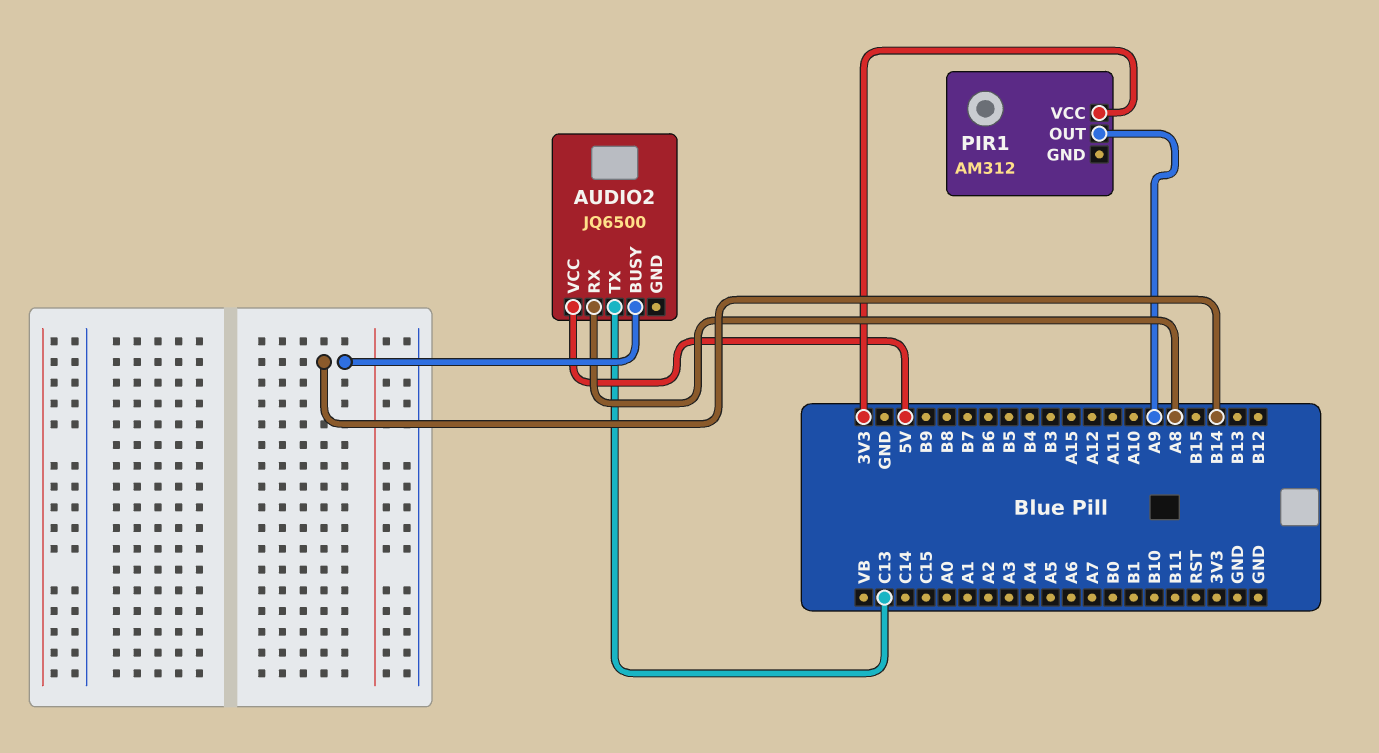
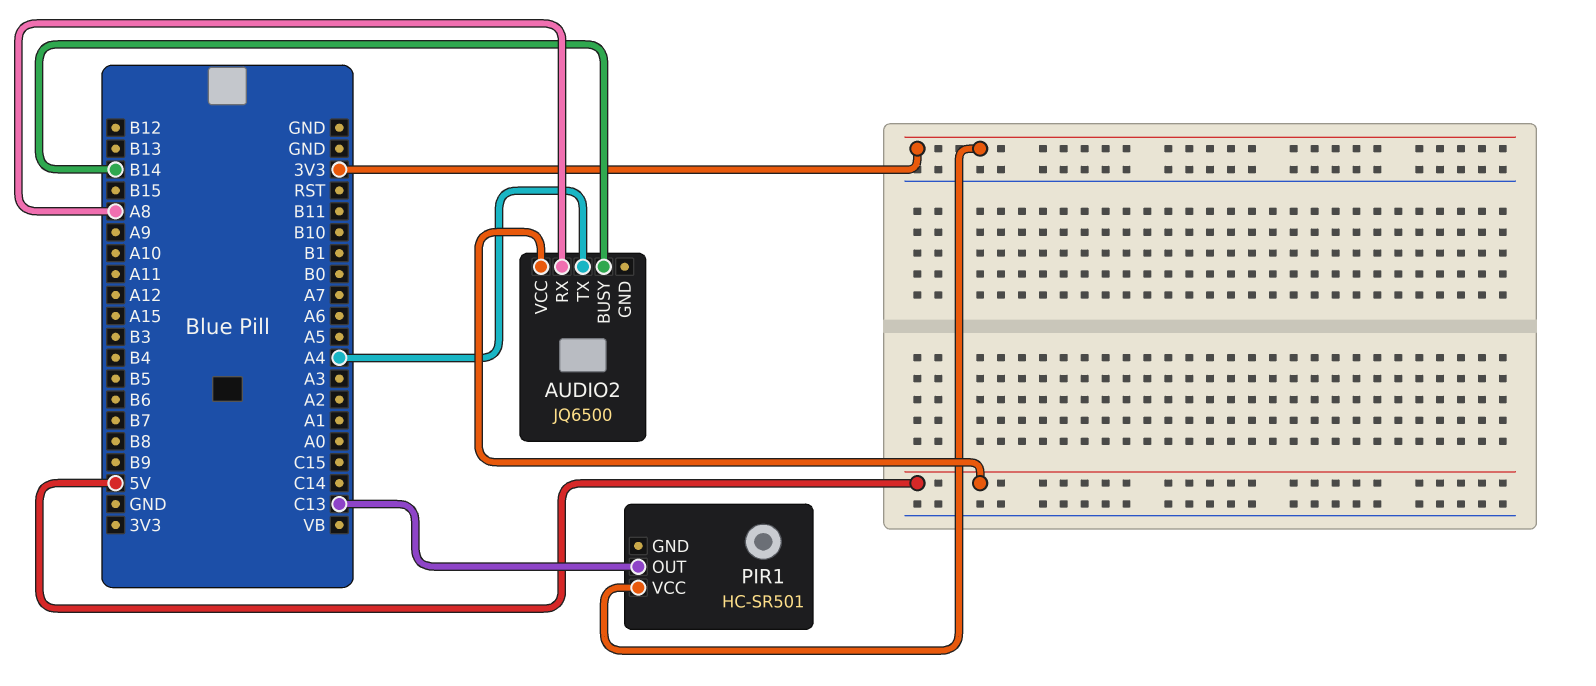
AUDIO2 pin TX: C13 -> A4
PIR1: AM312 -> HC-SR501
PIR1 pin OUT: A9 -> C13

